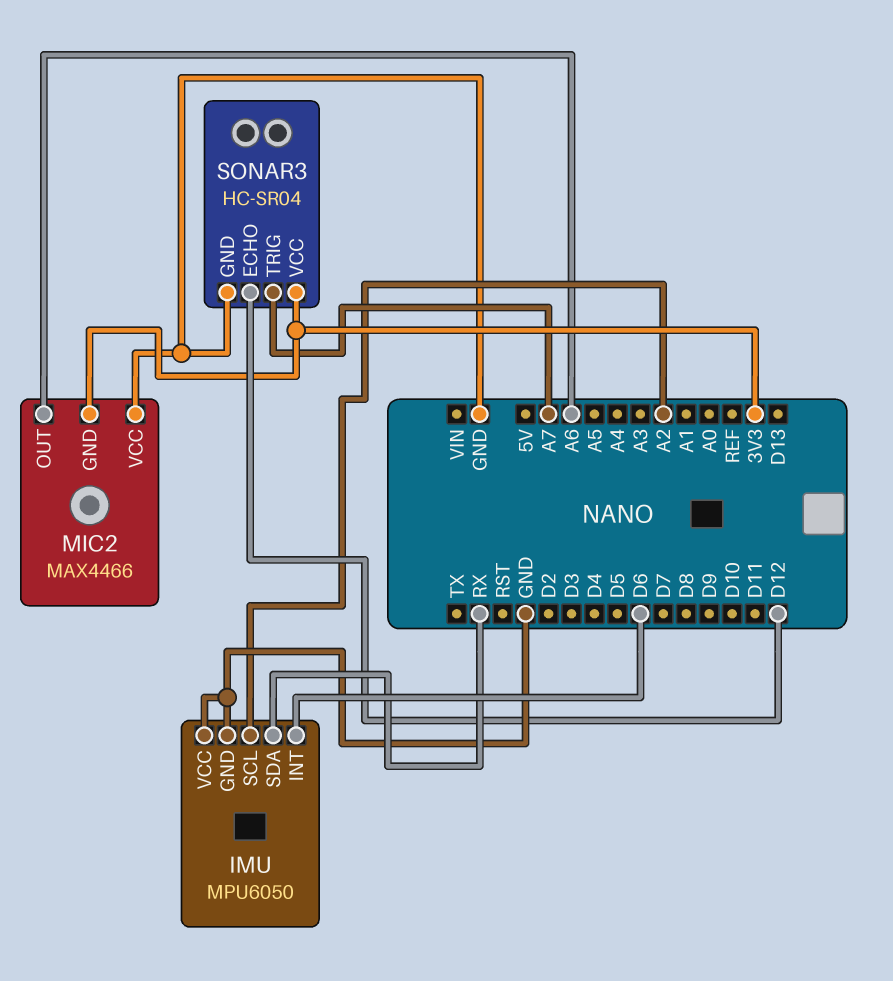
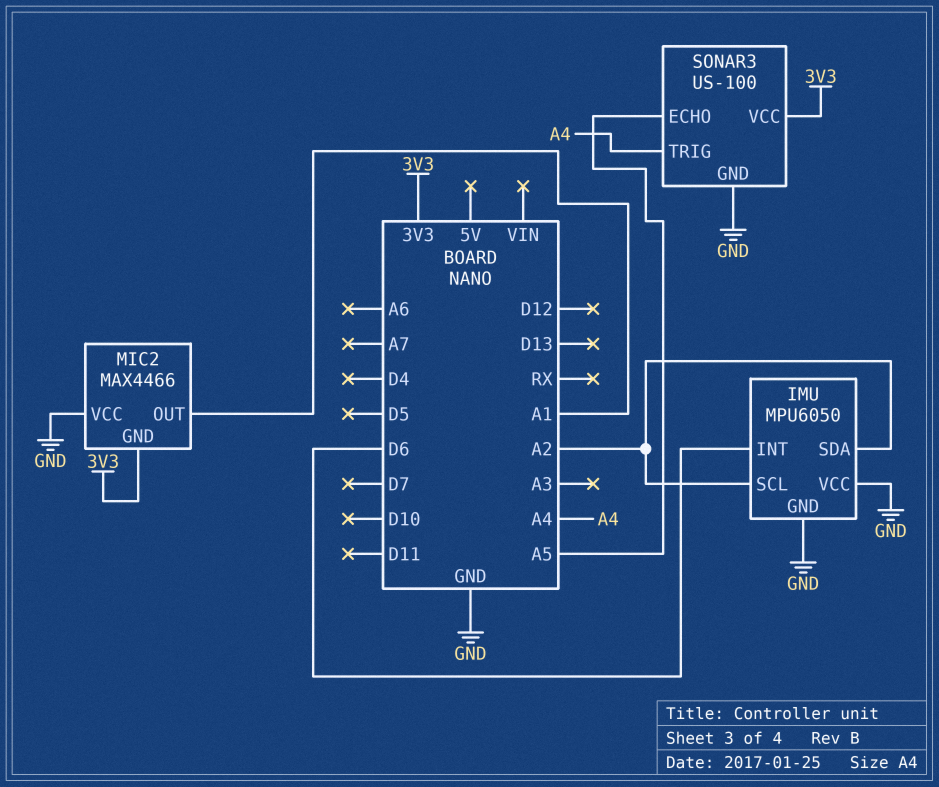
IMU pin SDA: RX -> A2
MIC2 pin OUT: A6 -> A1
SONAR3: HC-SR04 -> US-100
SONAR3 pin ECHO: D12 -> A5
SONAR3 pin TRIG: A7 -> A4

